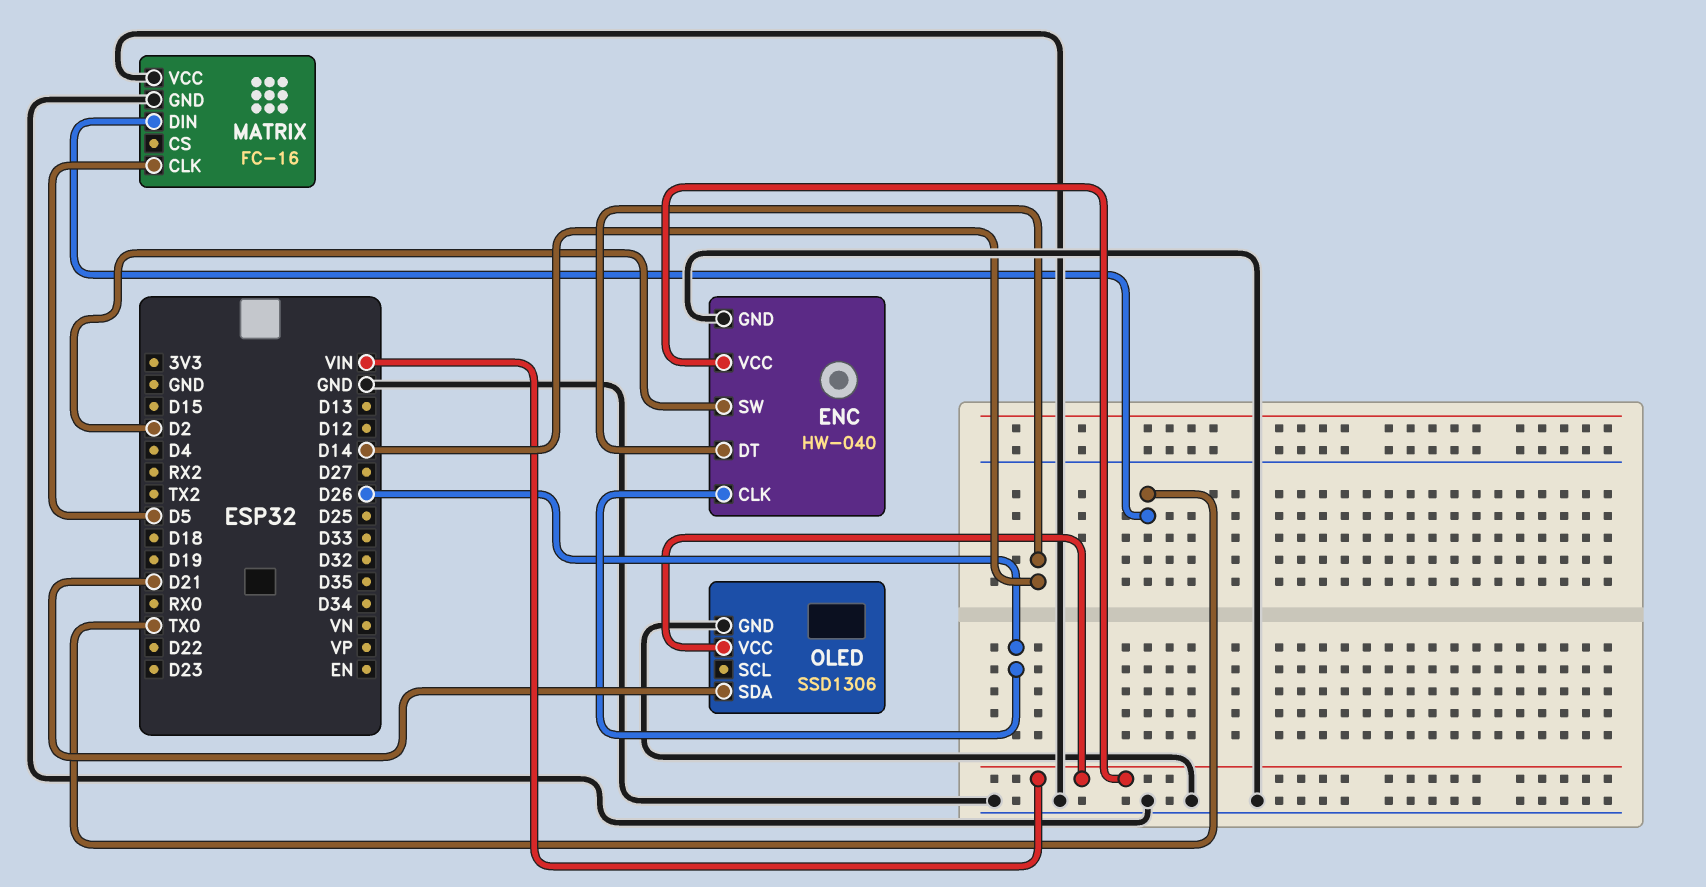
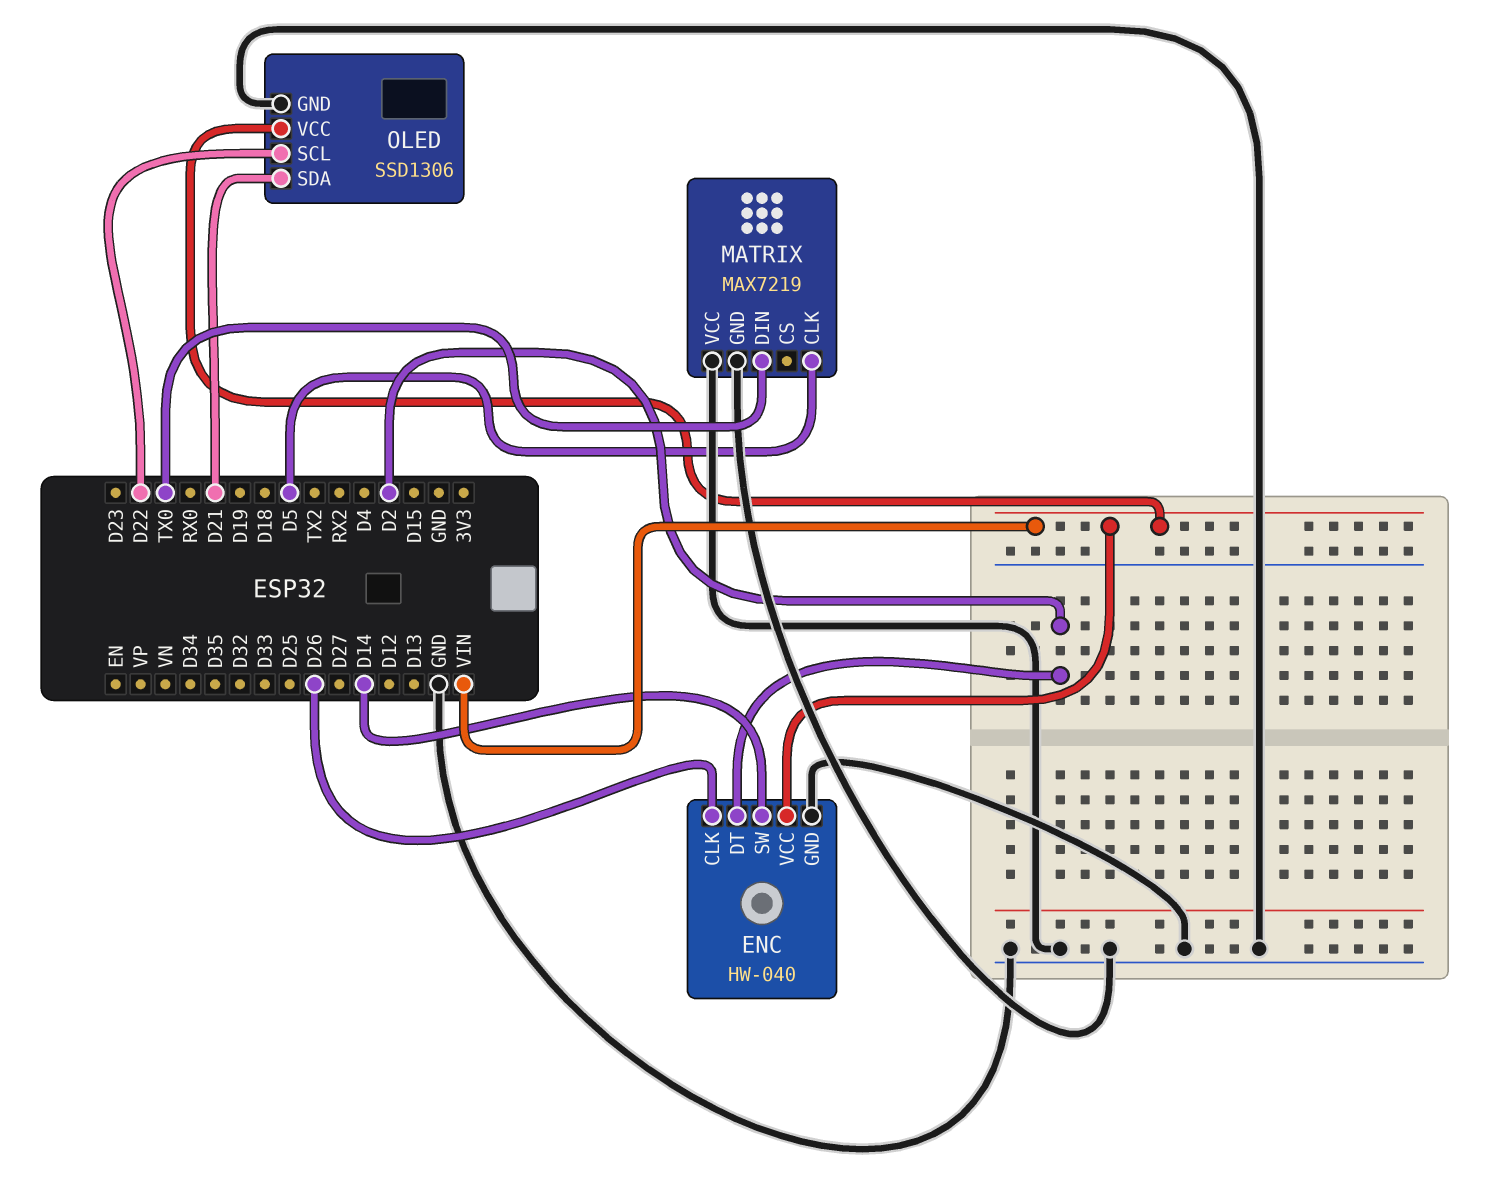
ENC pin DT: D14 -> D2
ENC pin SW: D2 -> D14
MATRIX: FC-16 -> MAX7219
OLED pin SCL: none -> D22

